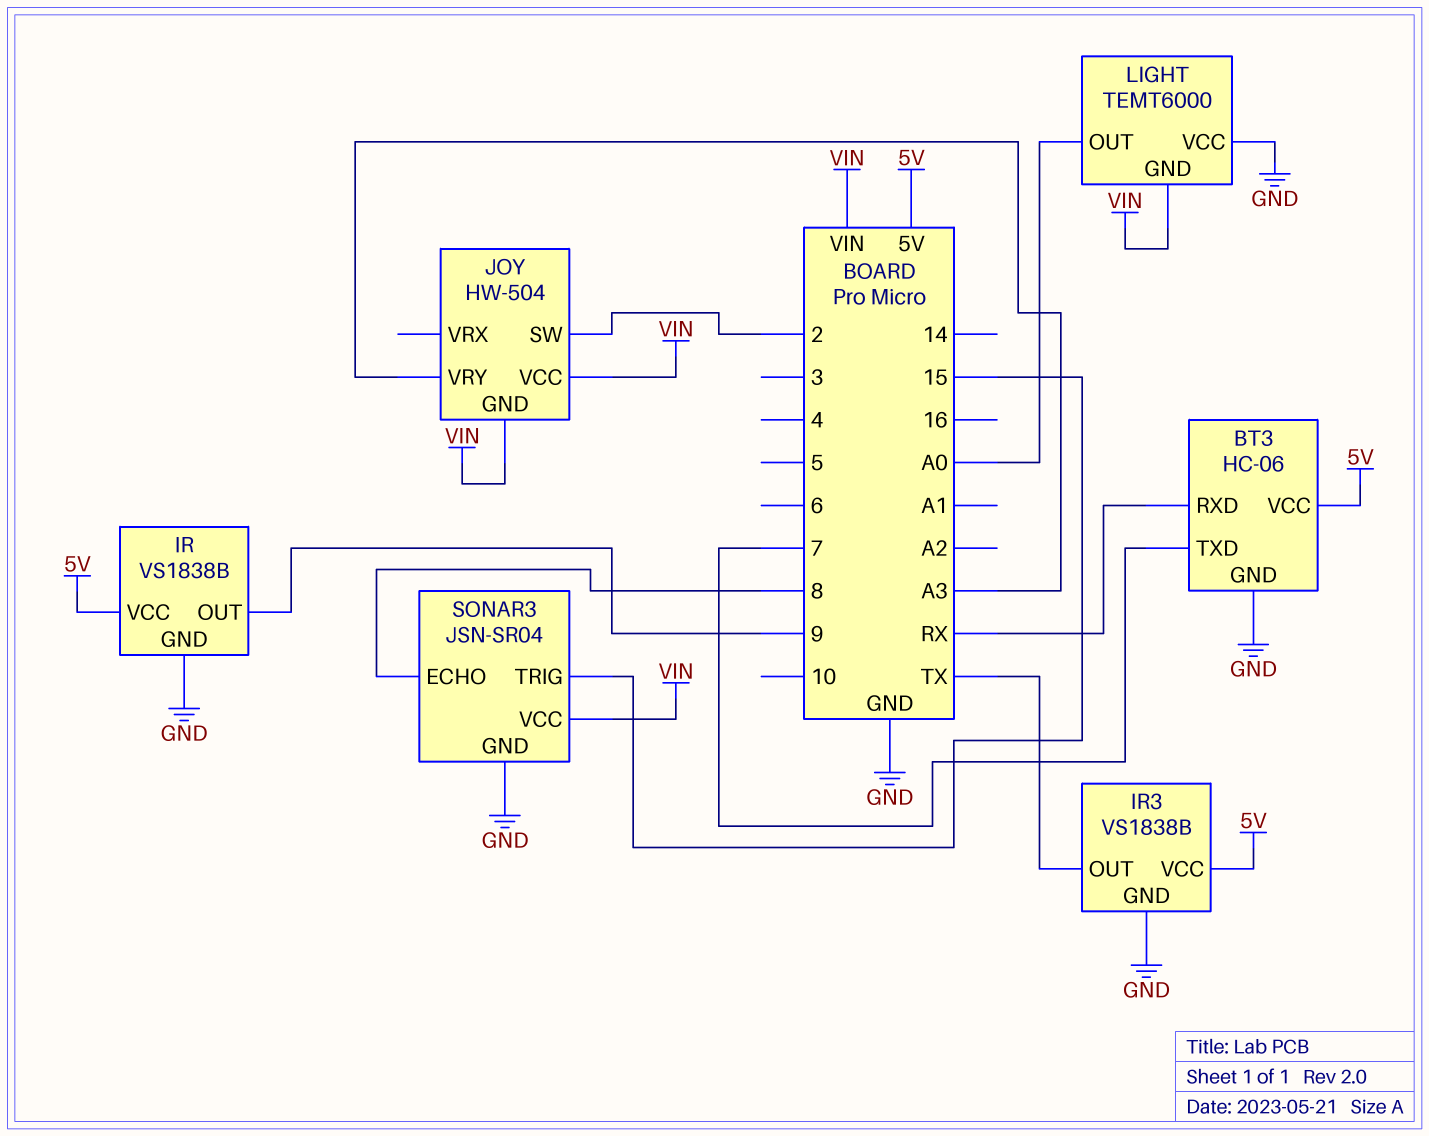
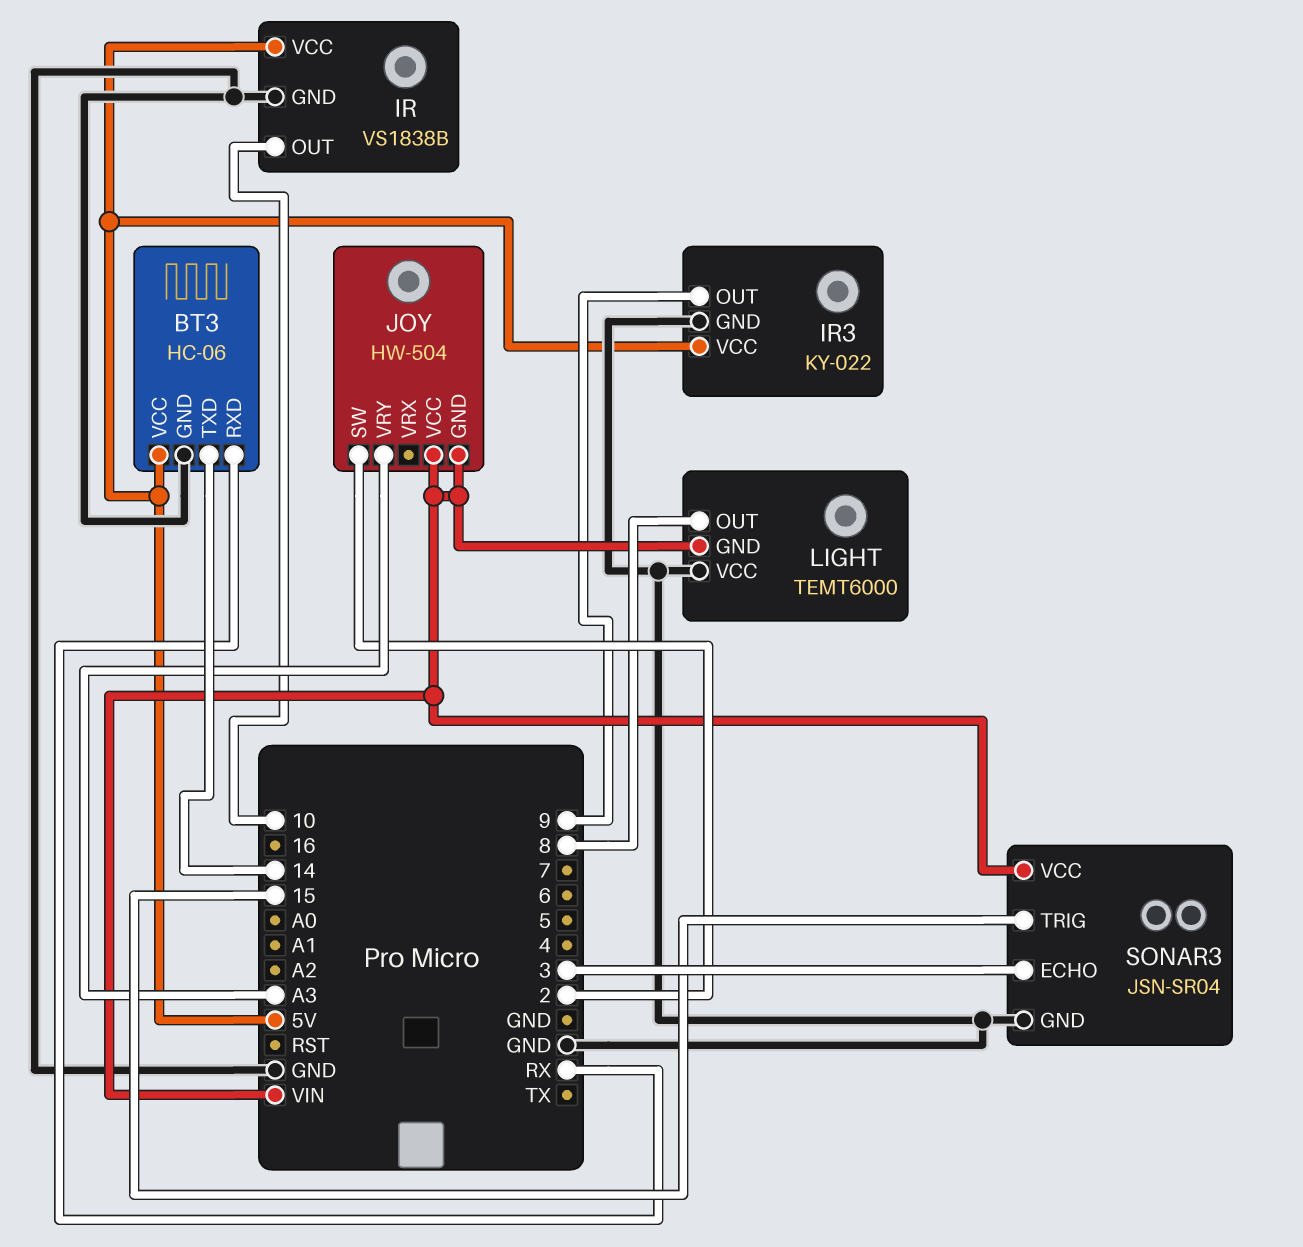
BT3 pin TXD: 7 -> 14
IR pin OUT: 9 -> 10
IR3: VS1838B -> KY-022
IR3 pin OUT: TX -> 9
LIGHT pin OUT: A0 -> 8
SONAR3 pin ECHO: 8 -> 3

